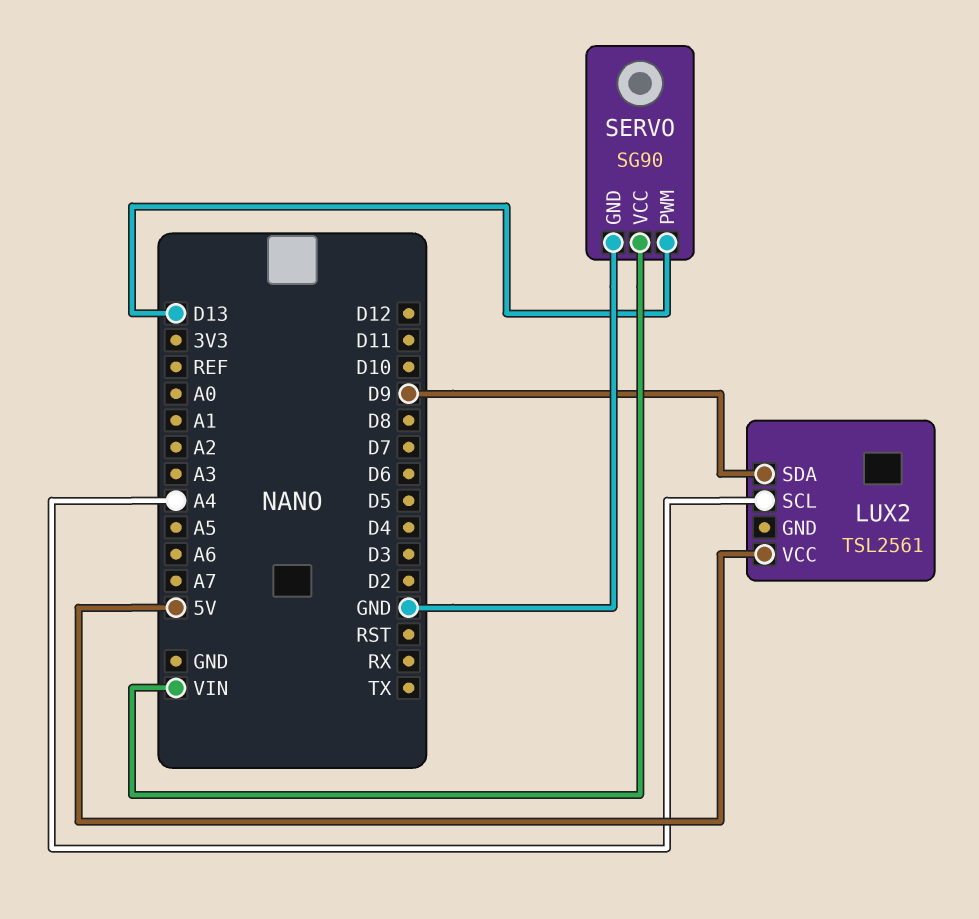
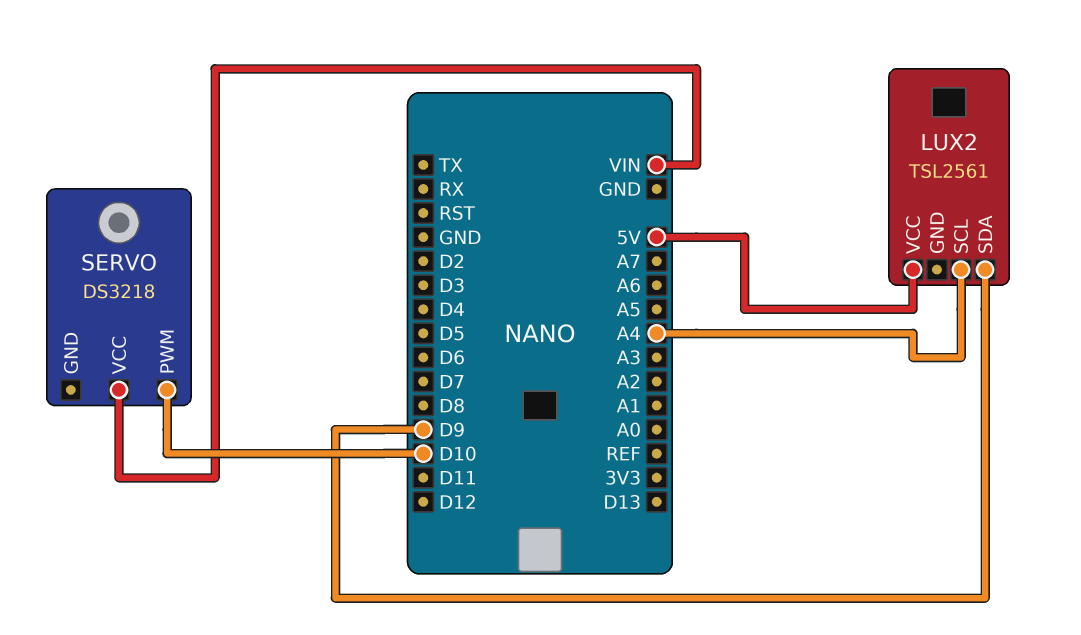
SERVO: SG90 -> DS3218
SERVO pin GND: GND -> none
SERVO pin PWM: D13 -> D10

